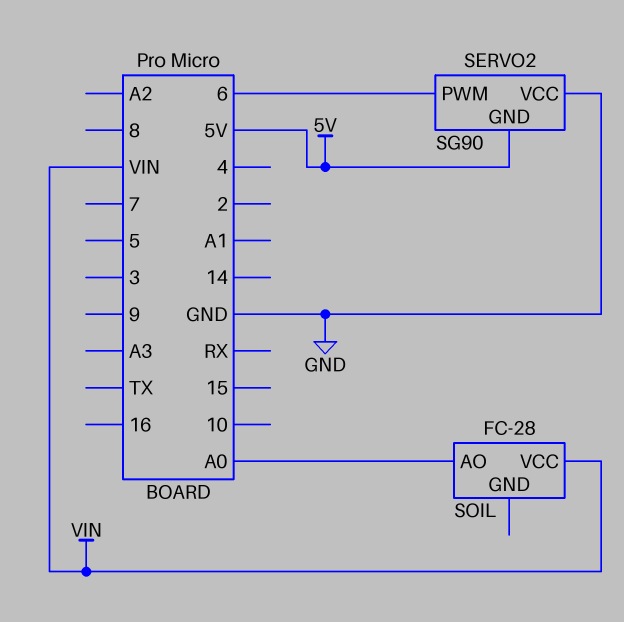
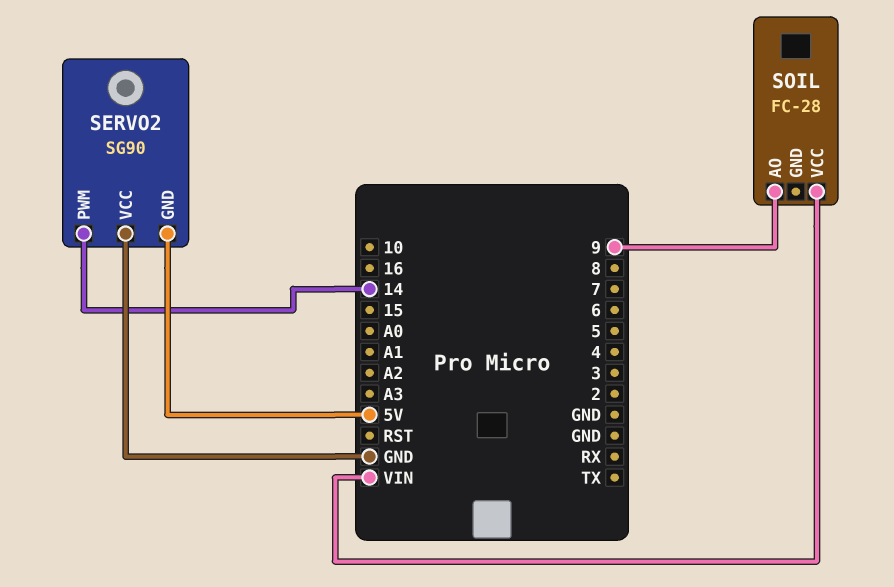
SERVO2 pin PWM: 6 -> 14
SOIL pin AO: A0 -> 9

